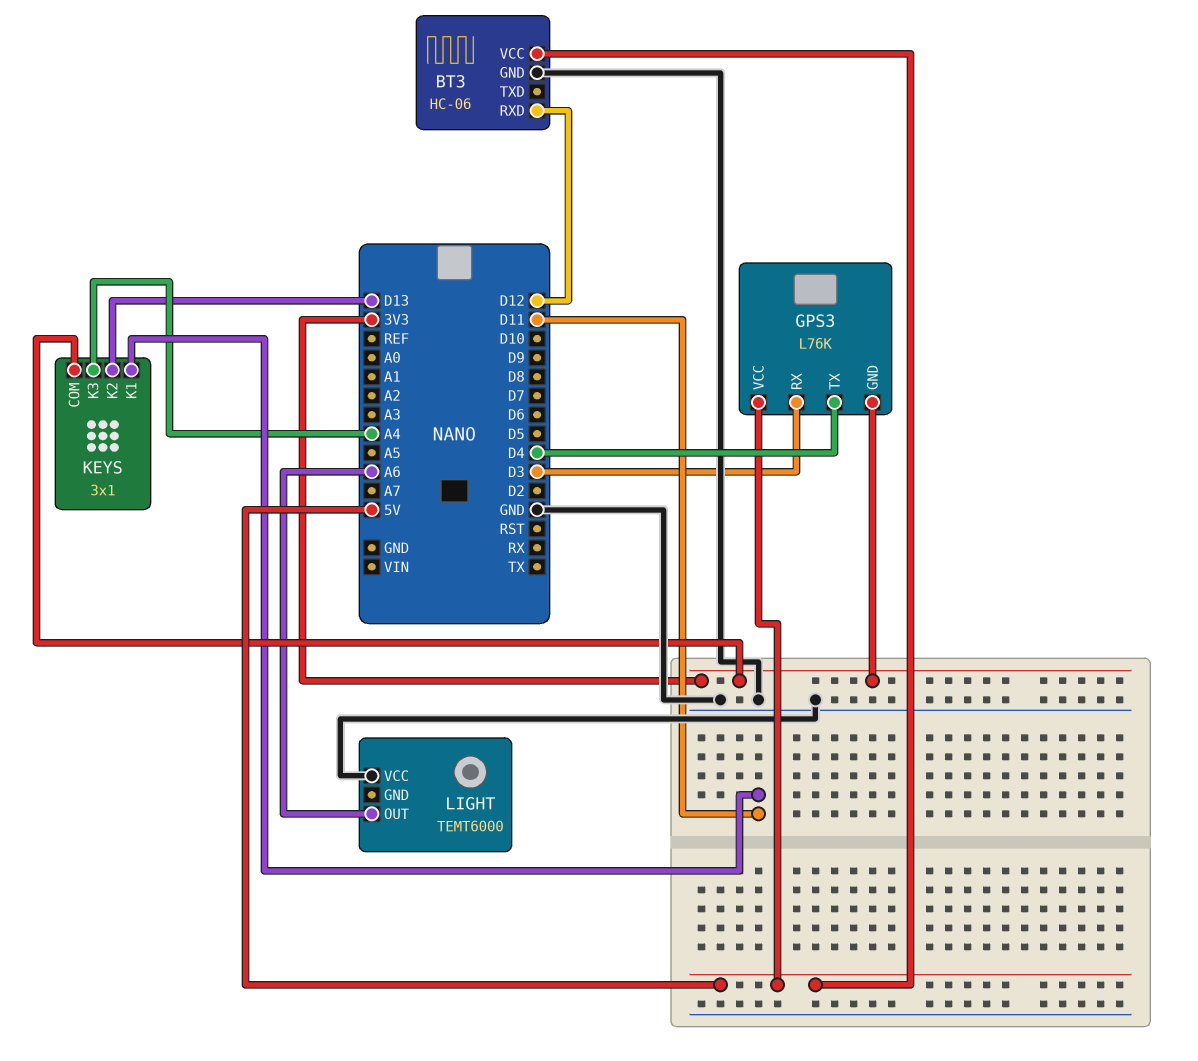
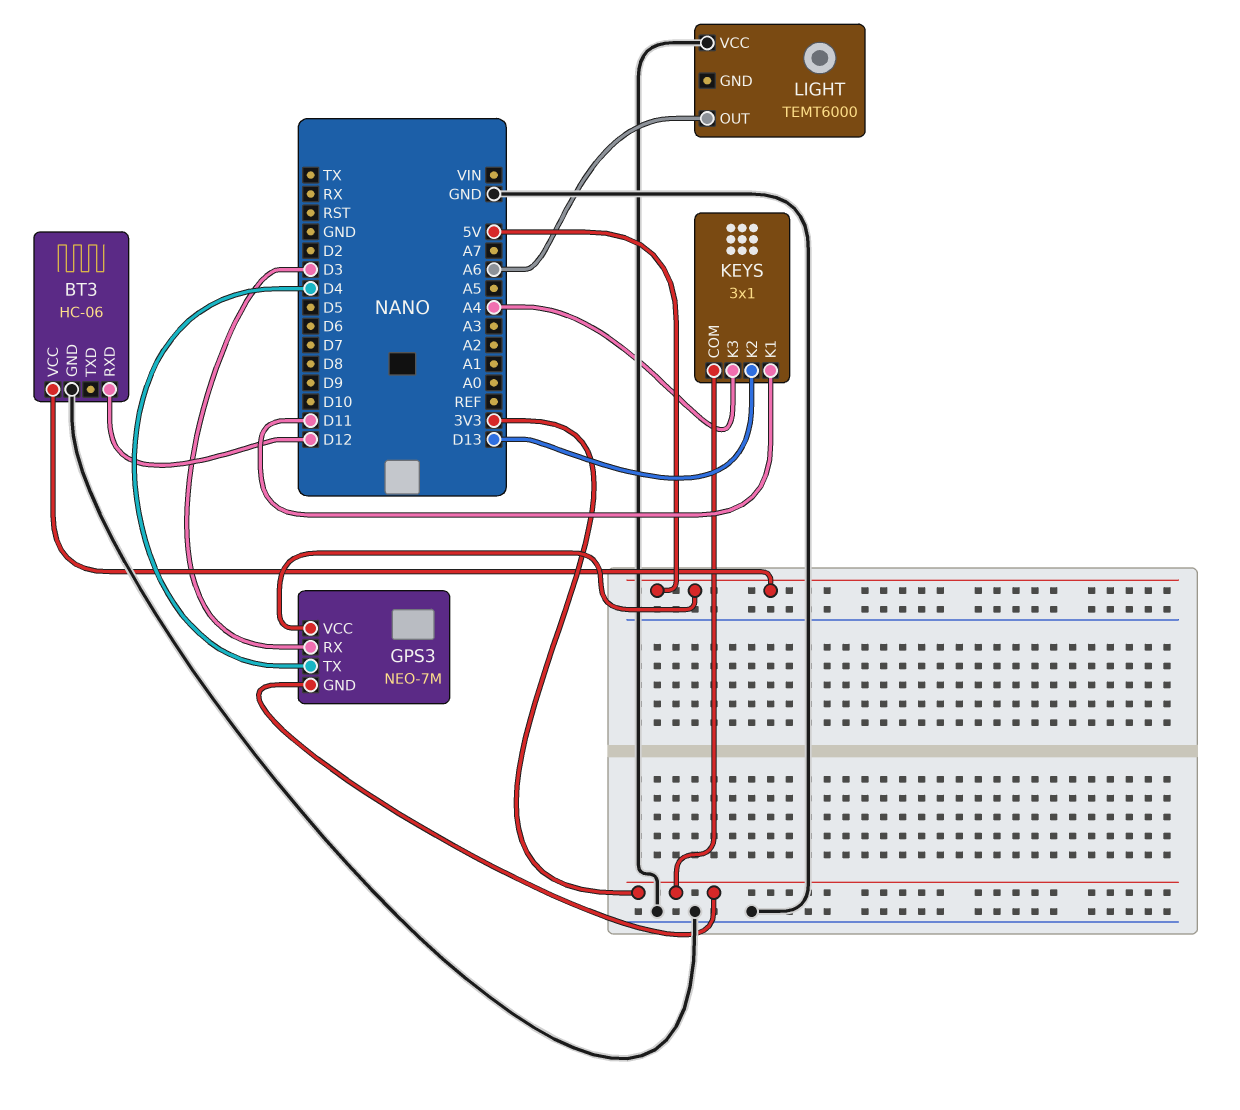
GPS3: L76K -> NEO-7M

